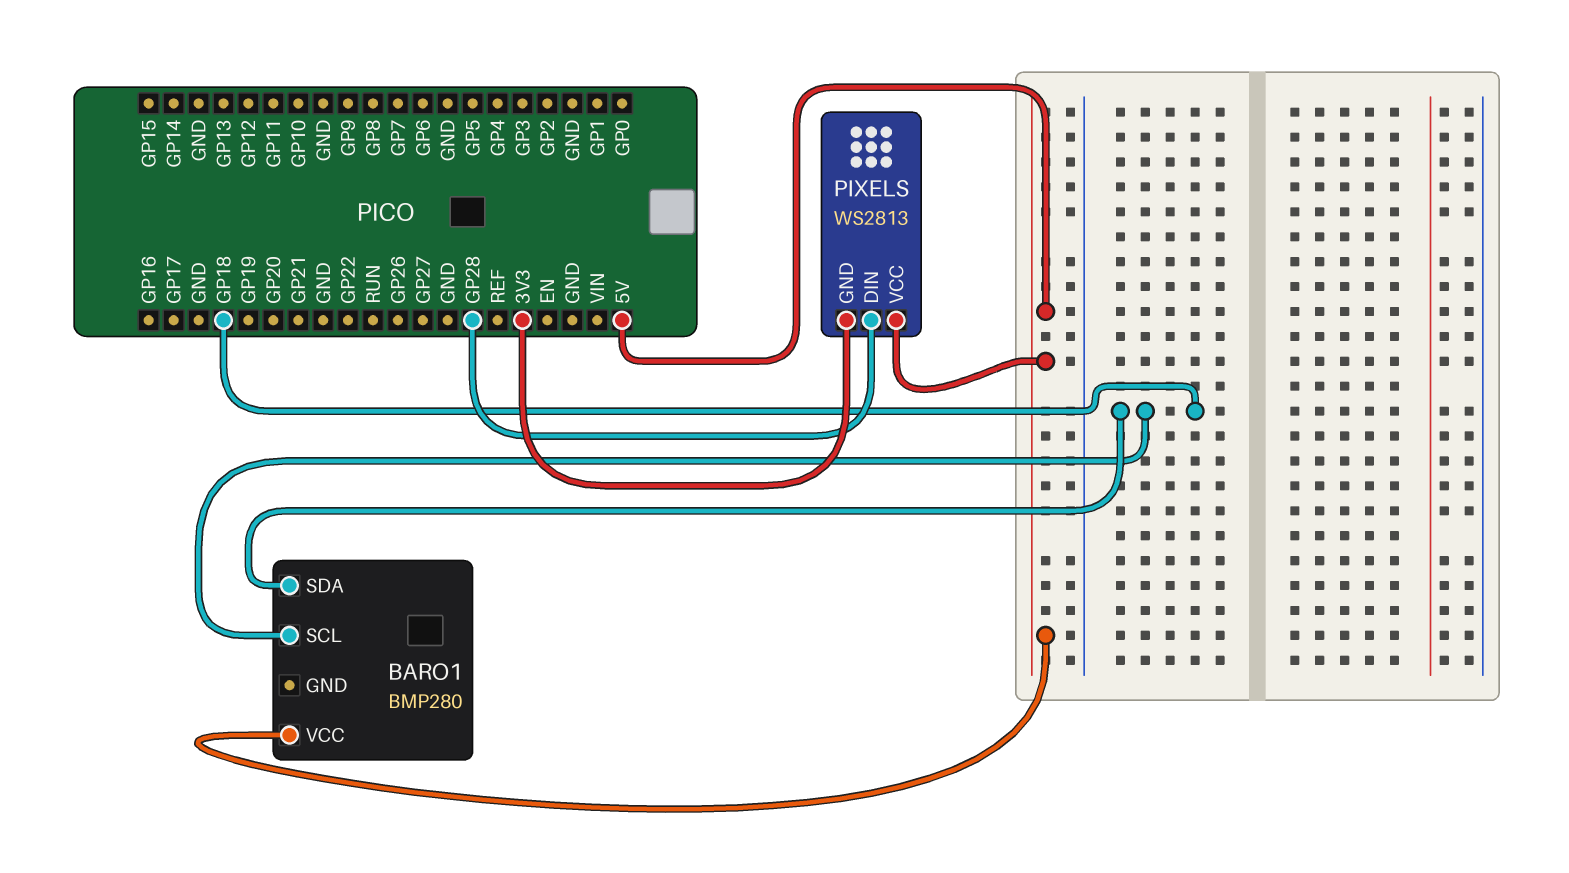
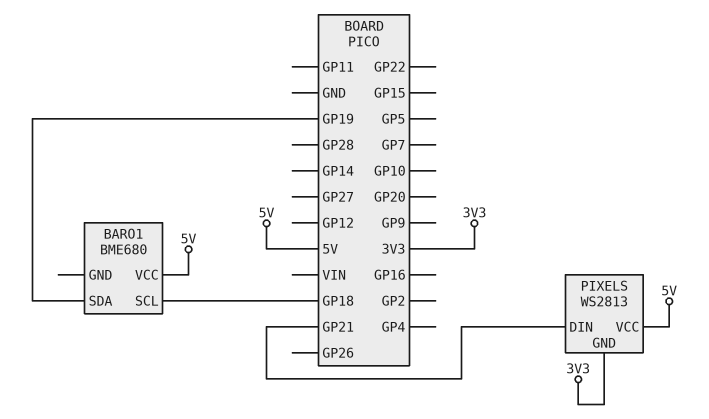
BARO1: BMP280 -> BME680
BARO1 pin SDA: GP18 -> GP19
PIXELS pin DIN: GP28 -> GP21

